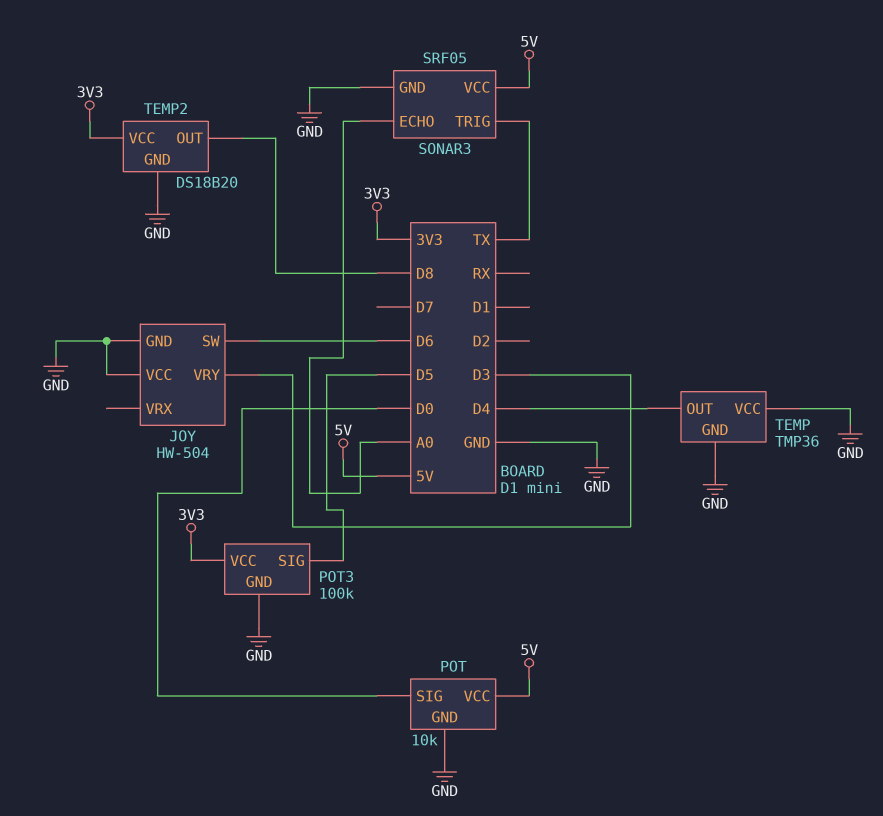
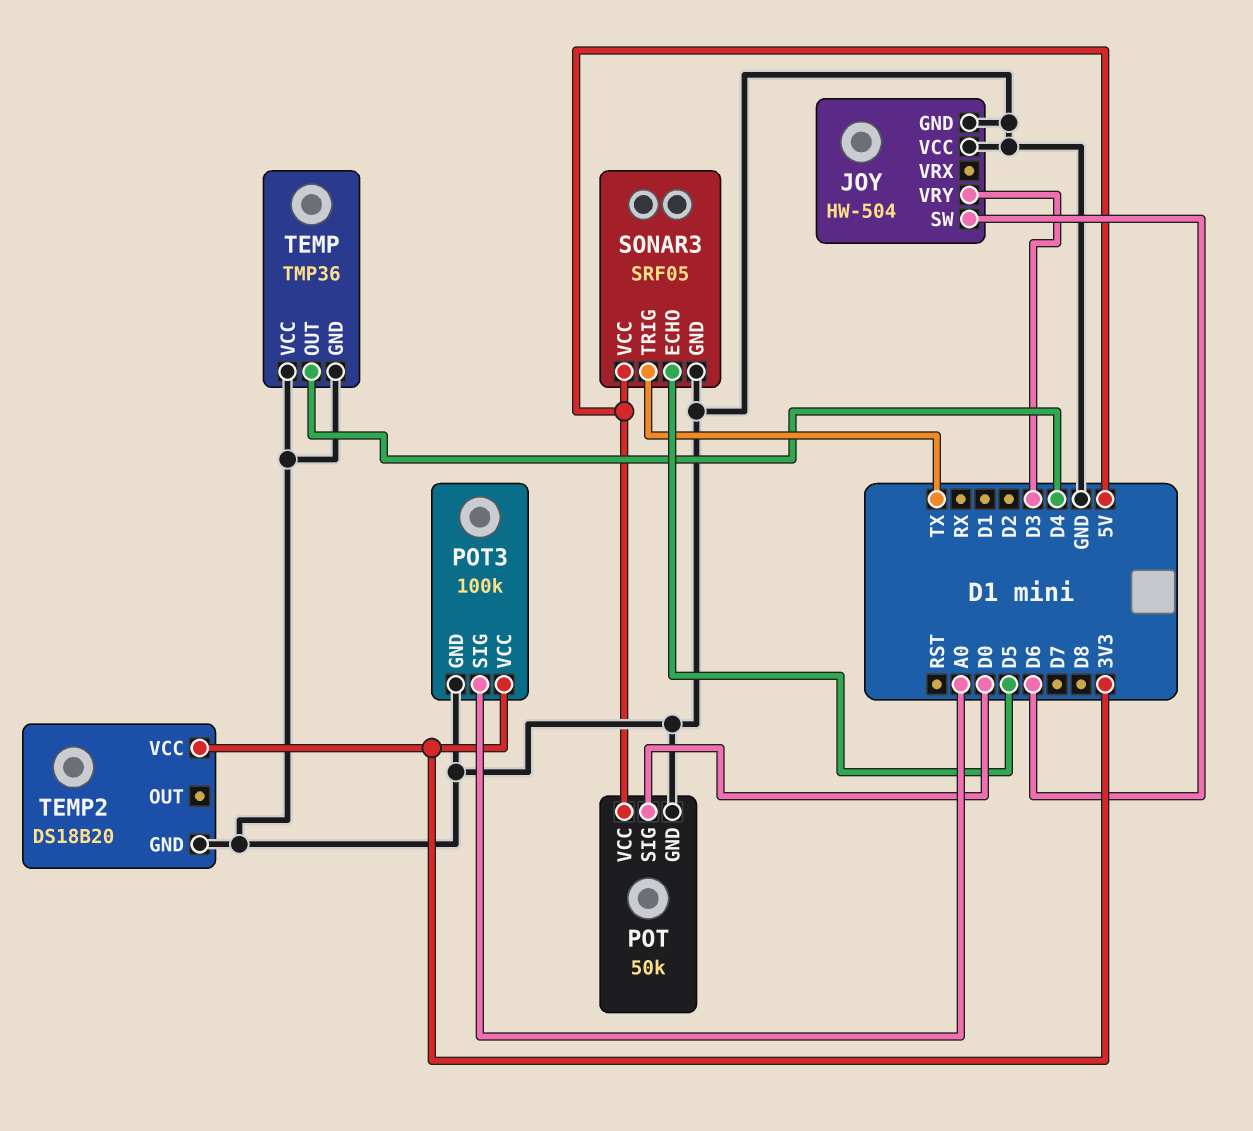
POT: 10k -> 50k
POT3 pin SIG: D5 -> A0
SONAR3 pin ECHO: A0 -> D5
TEMP2 pin OUT: D8 -> none

